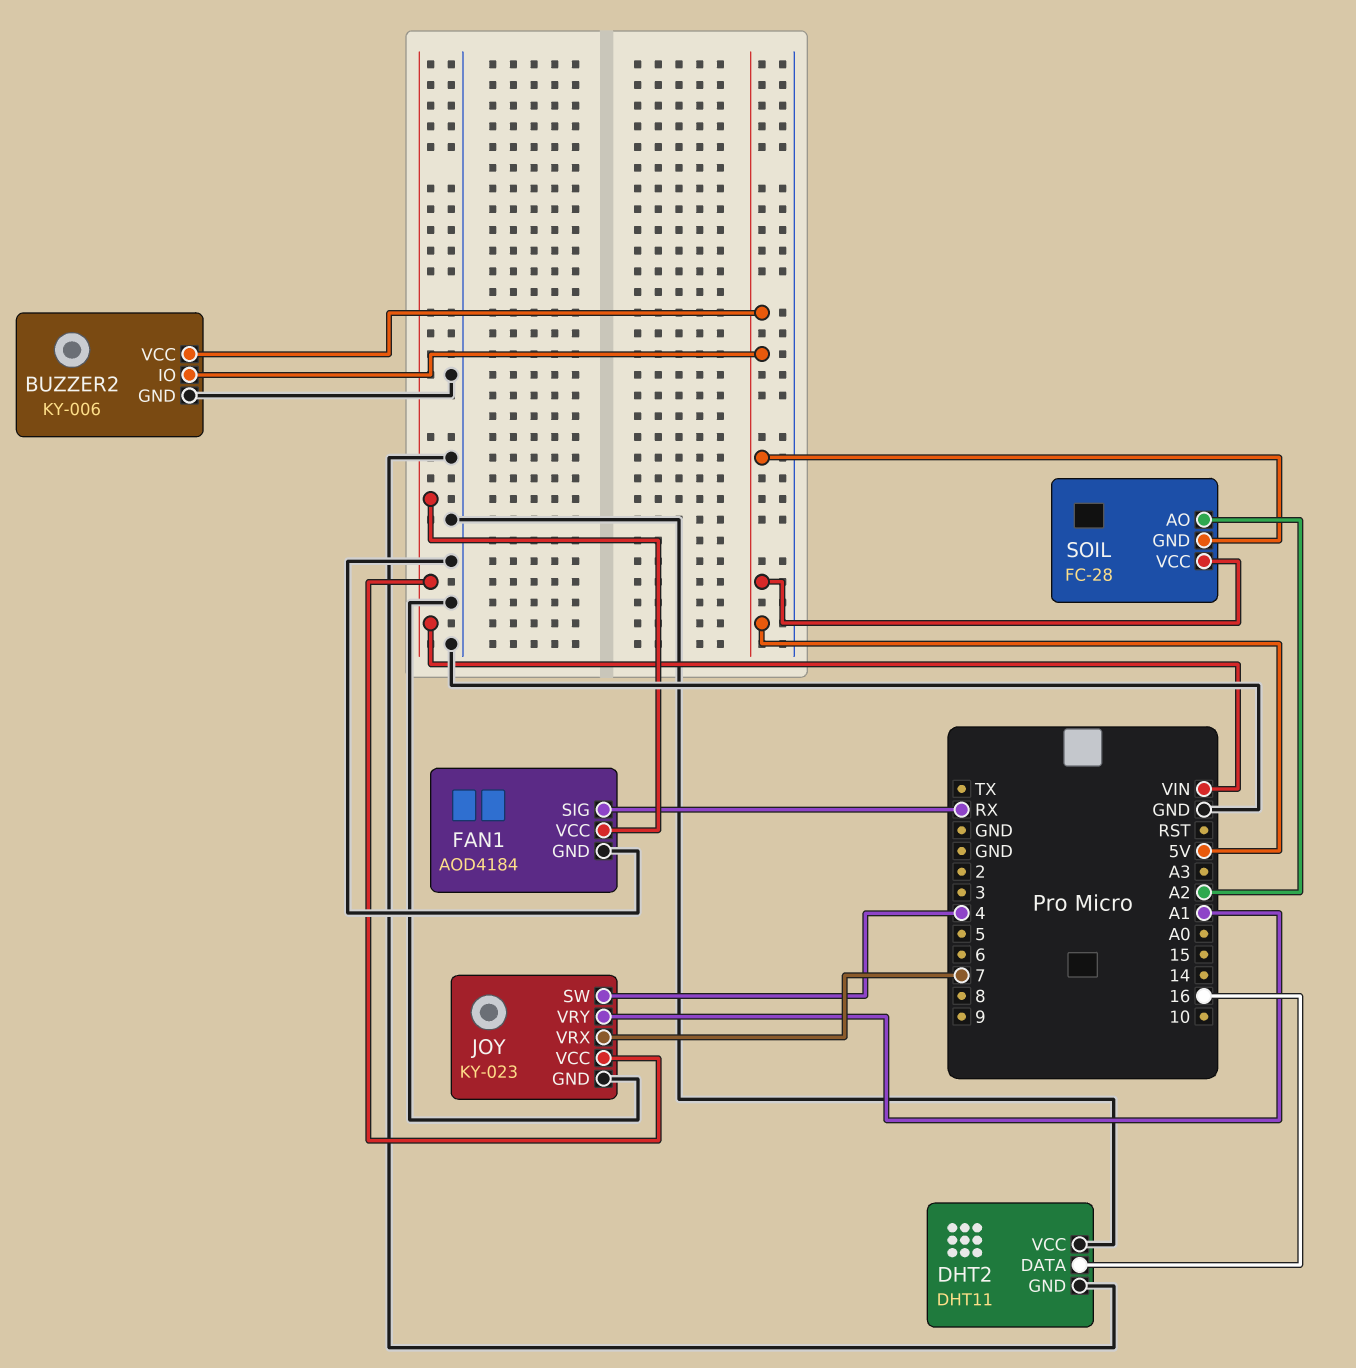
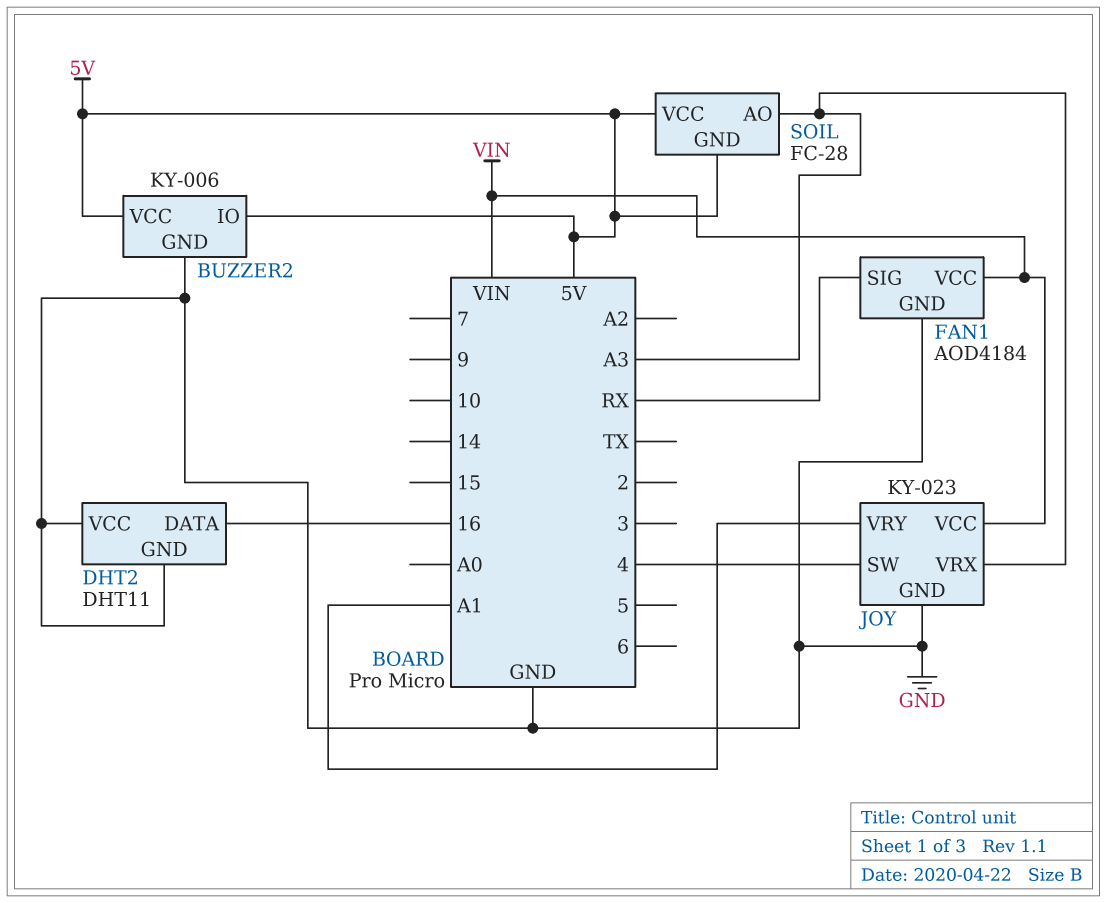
JOY pin VRX: 7 -> A3
SOIL pin AO: A2 -> A3

